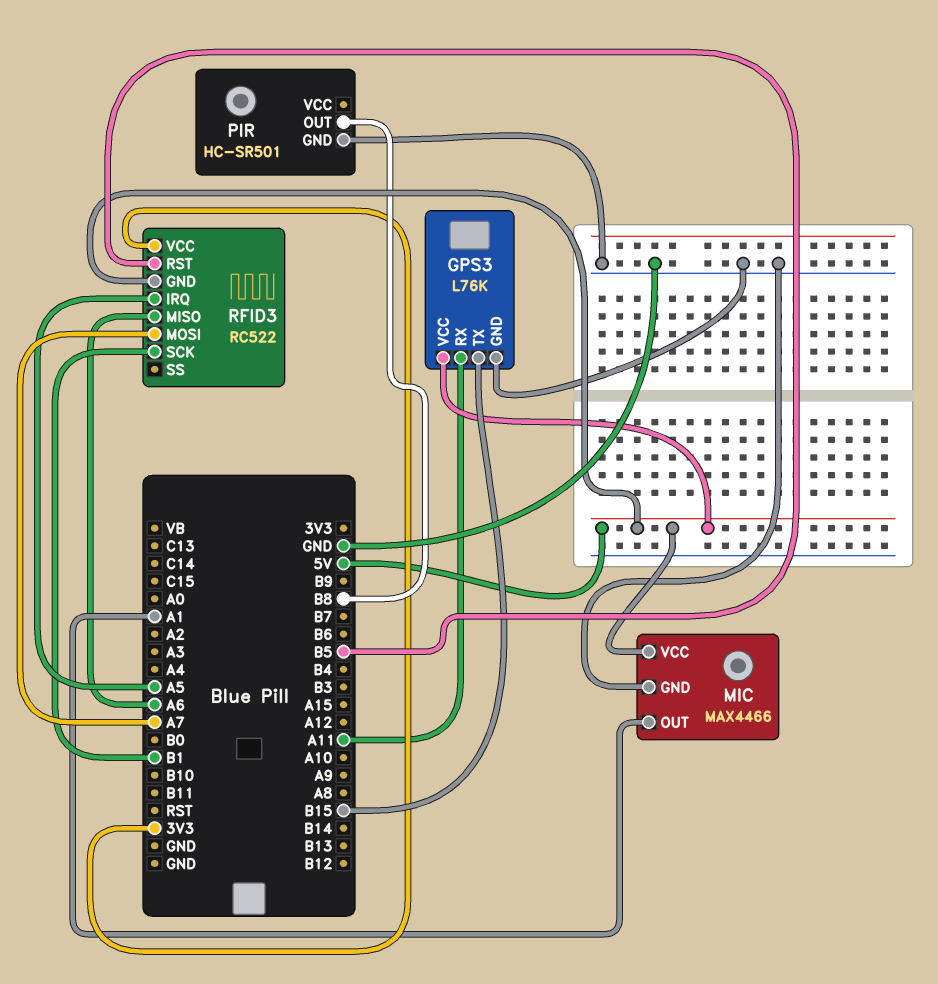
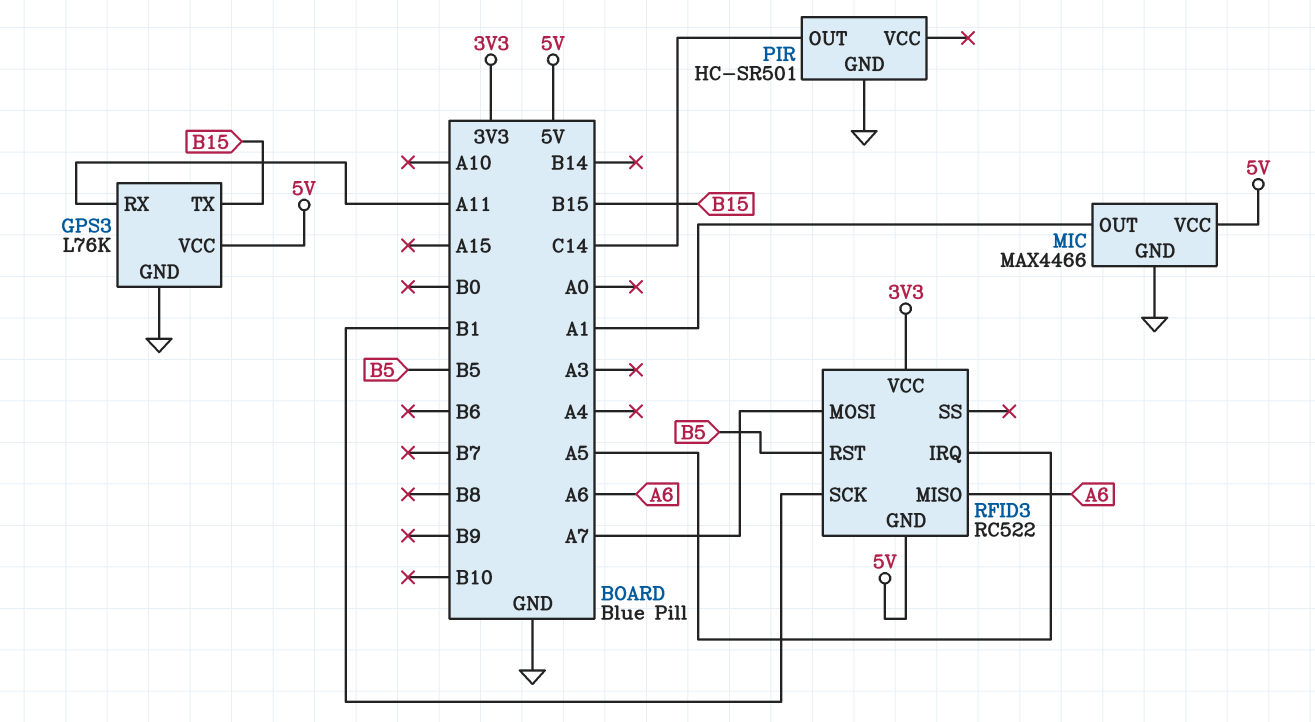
PIR pin OUT: B8 -> C14

